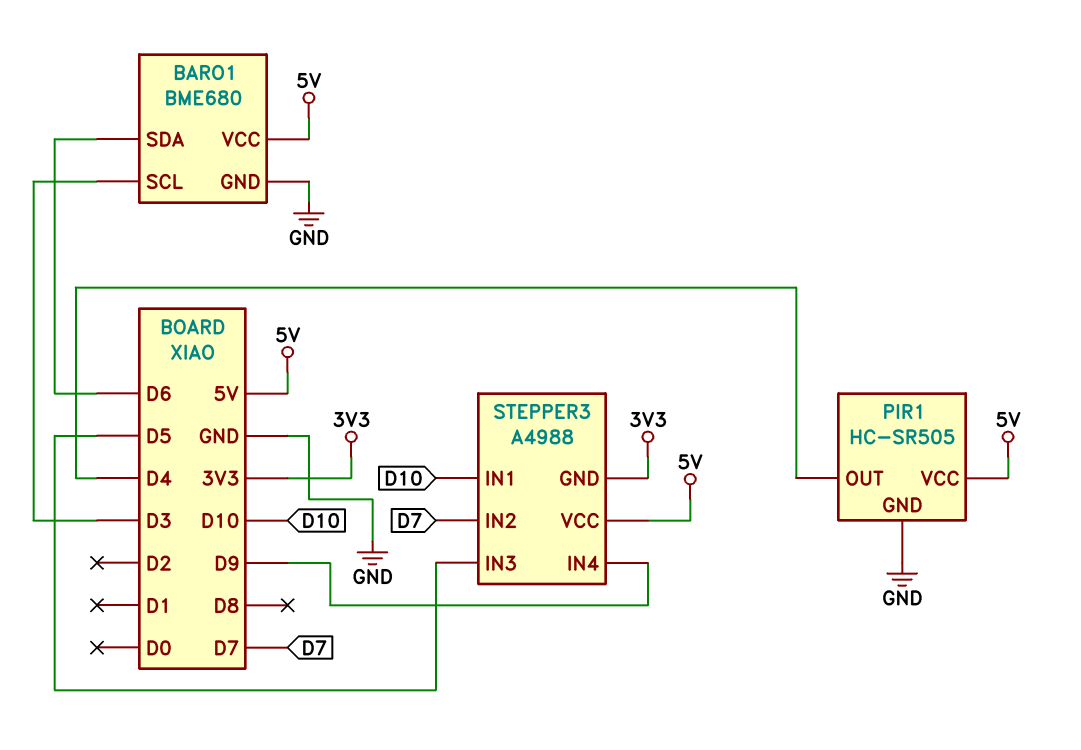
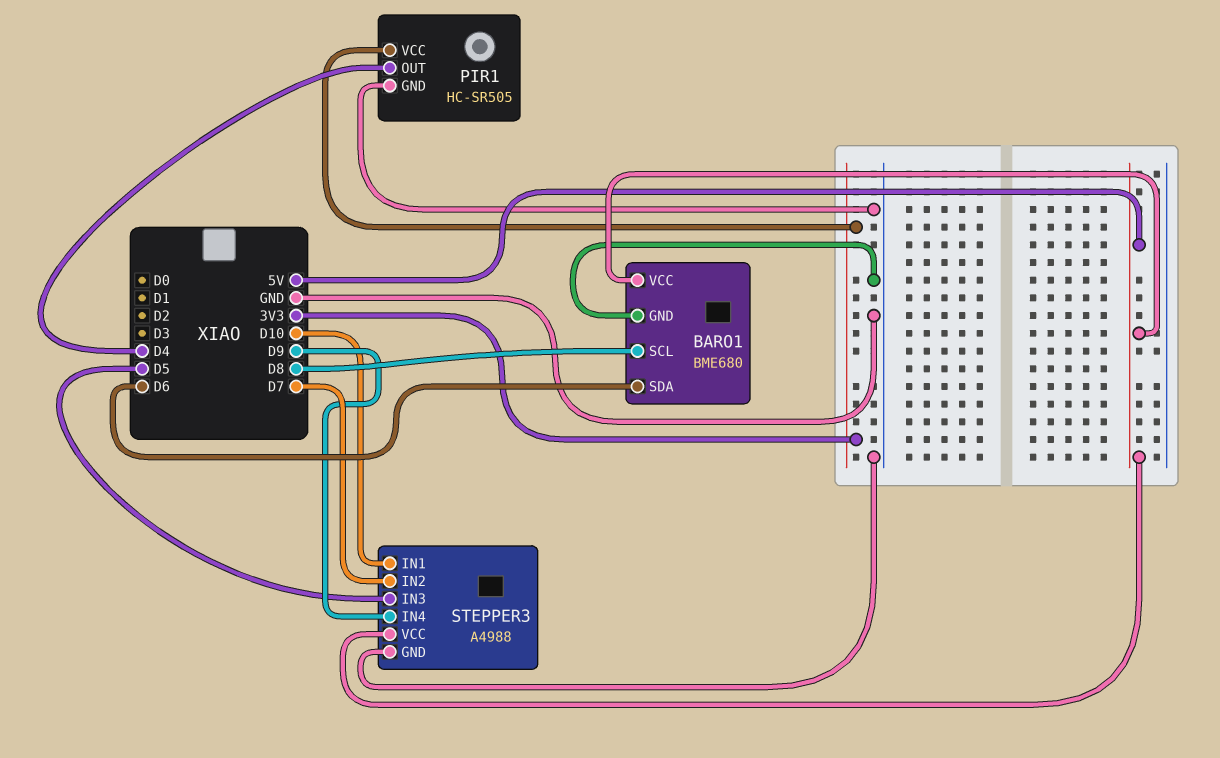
BARO1 pin SCL: D3 -> D8
PIR1 pin VCC: 5V -> 3V3
STEPPER3 pin GND: 3V3 -> GND

